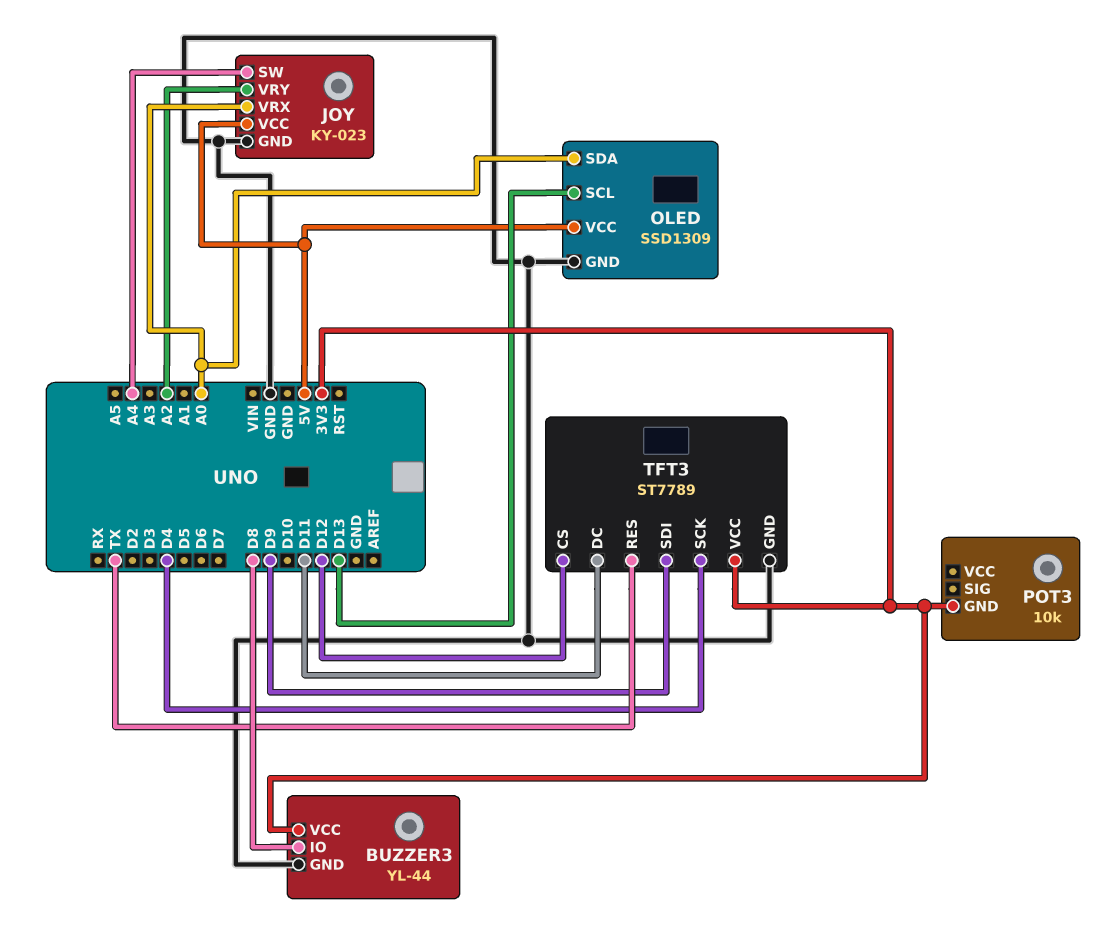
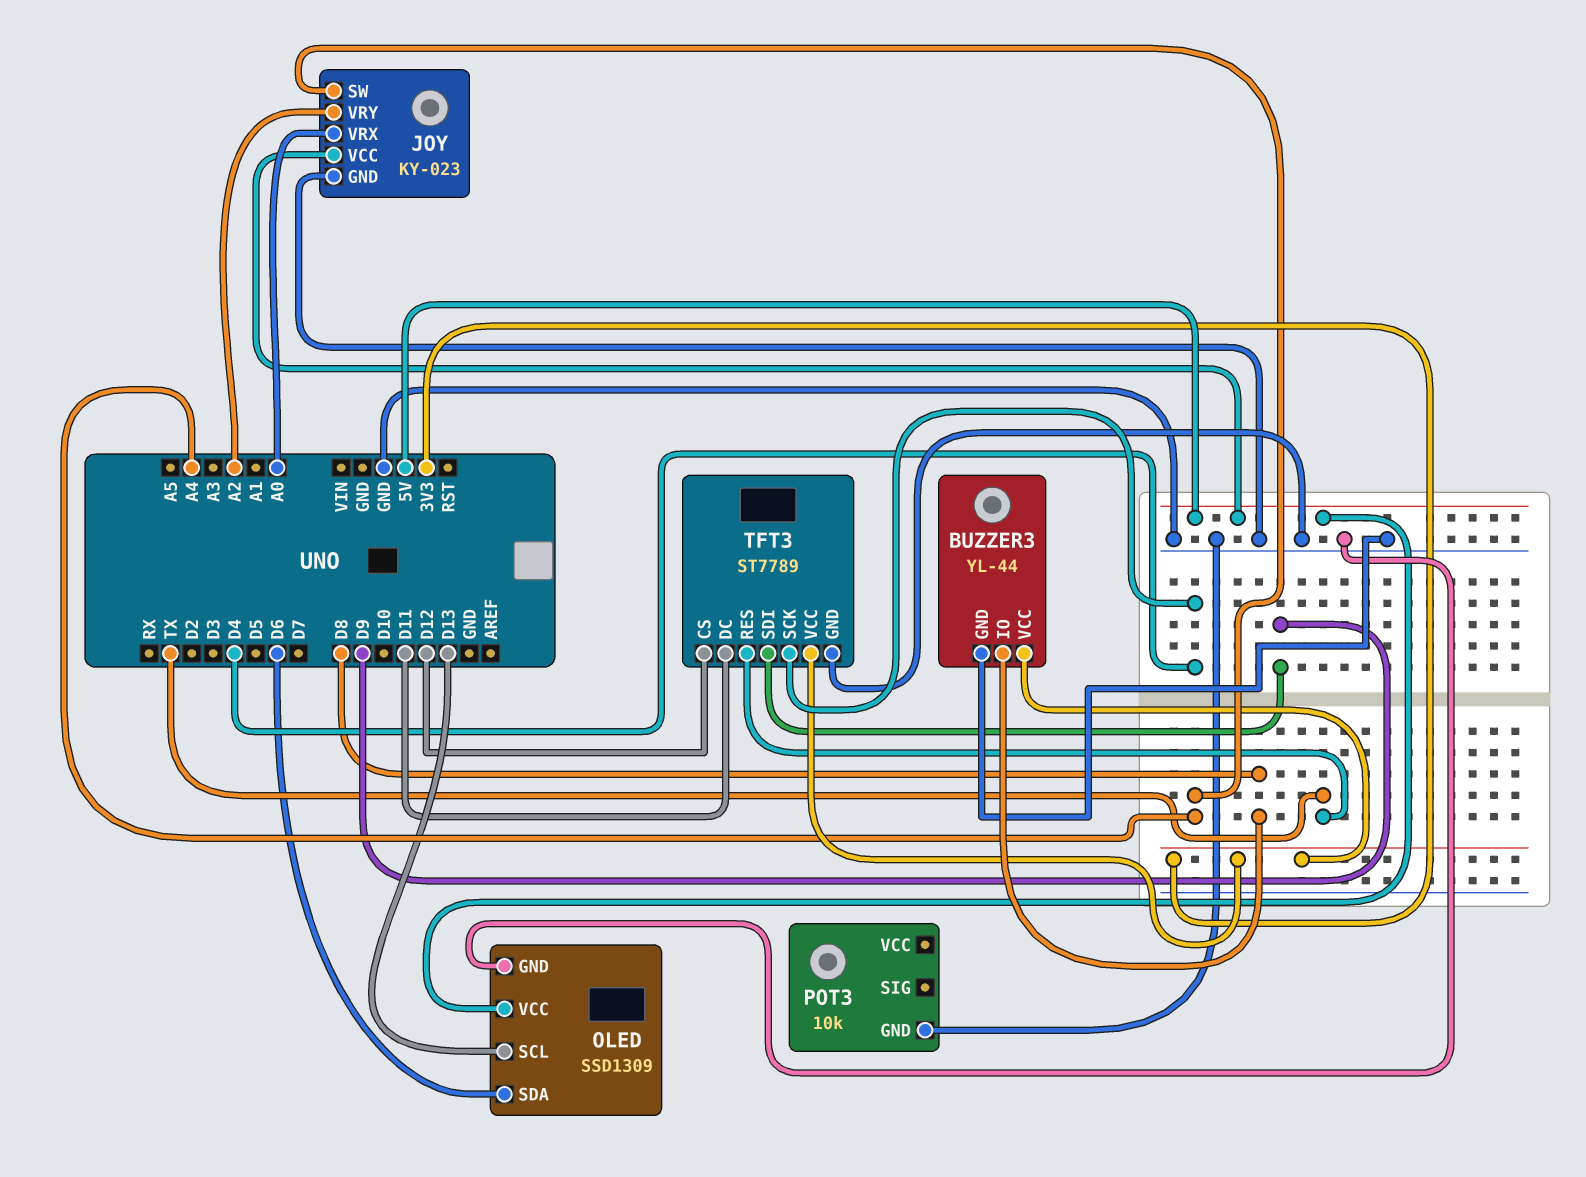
OLED pin SDA: A0 -> D6
POT3 pin GND: 3V3 -> GND

